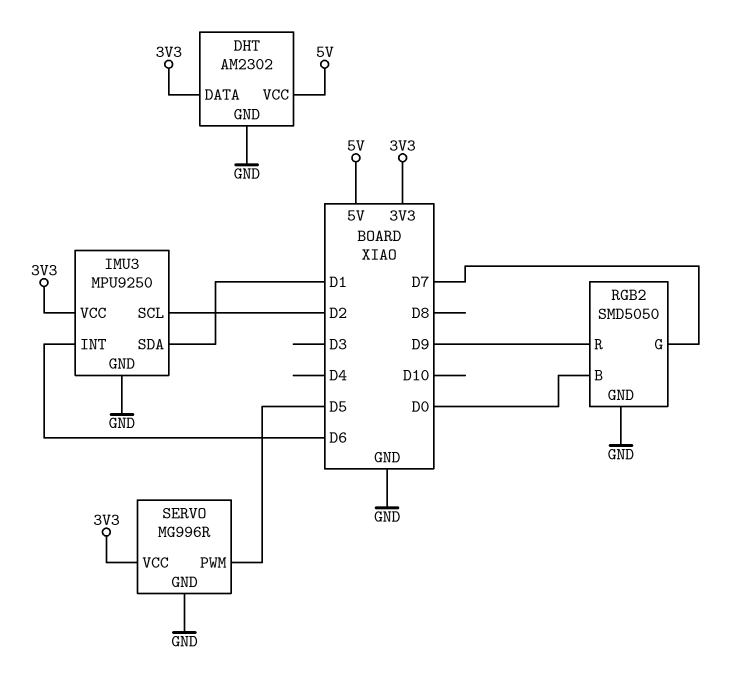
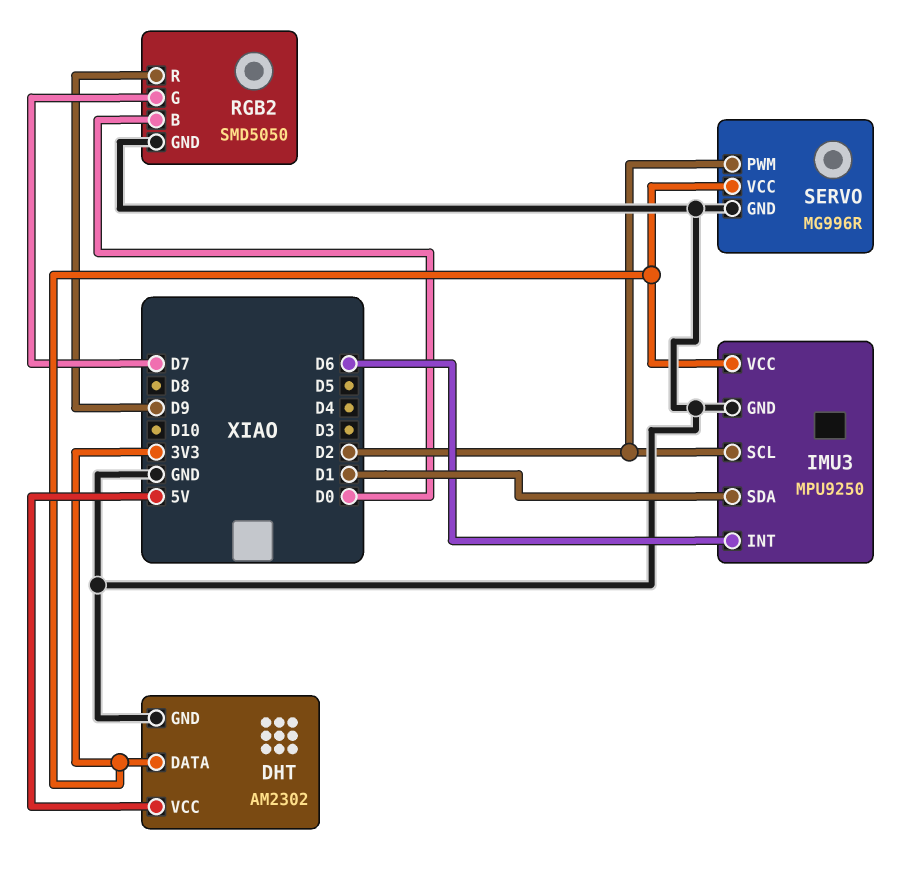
SERVO pin PWM: D5 -> D2

